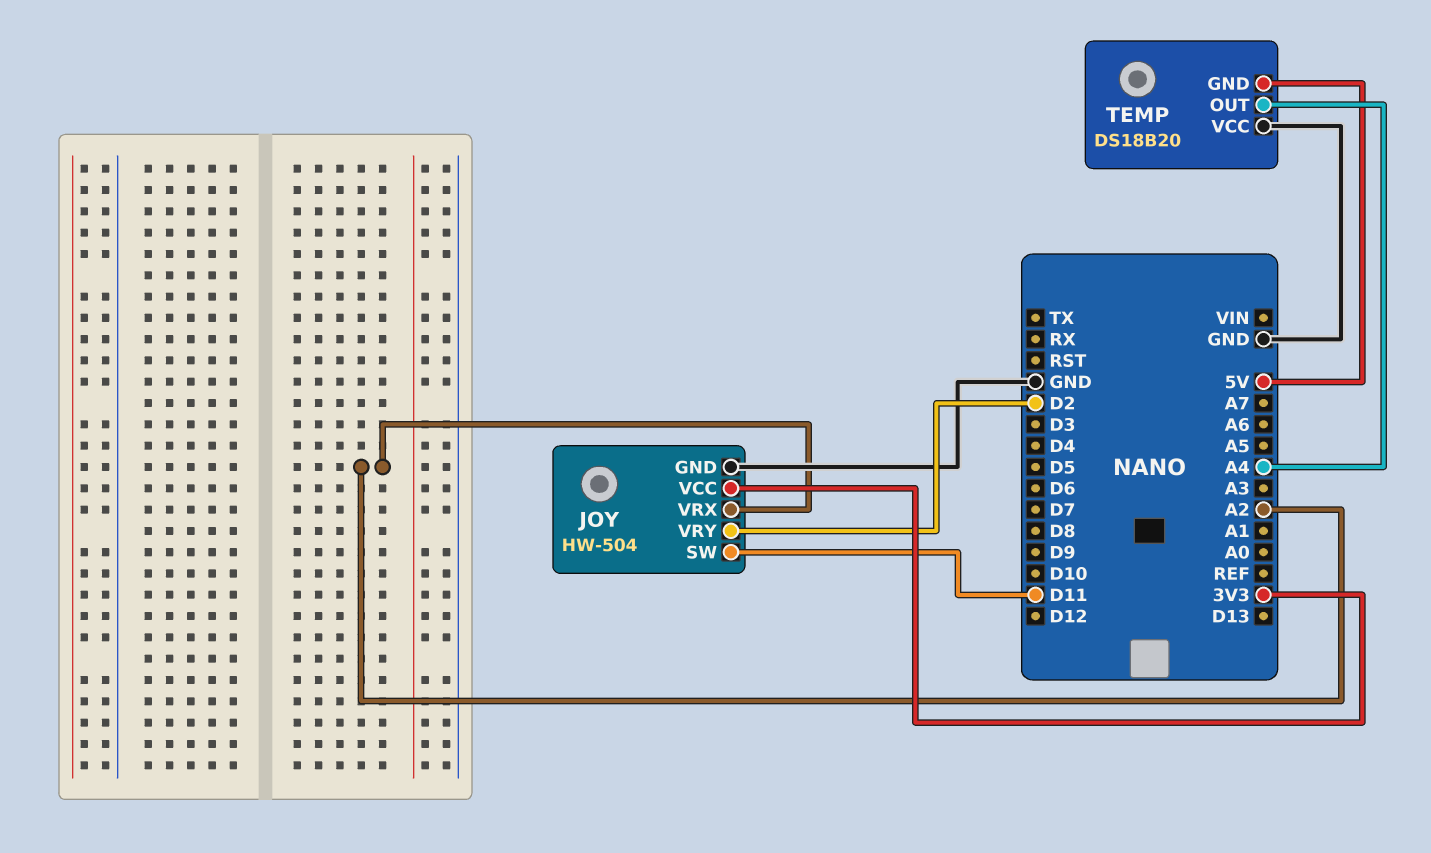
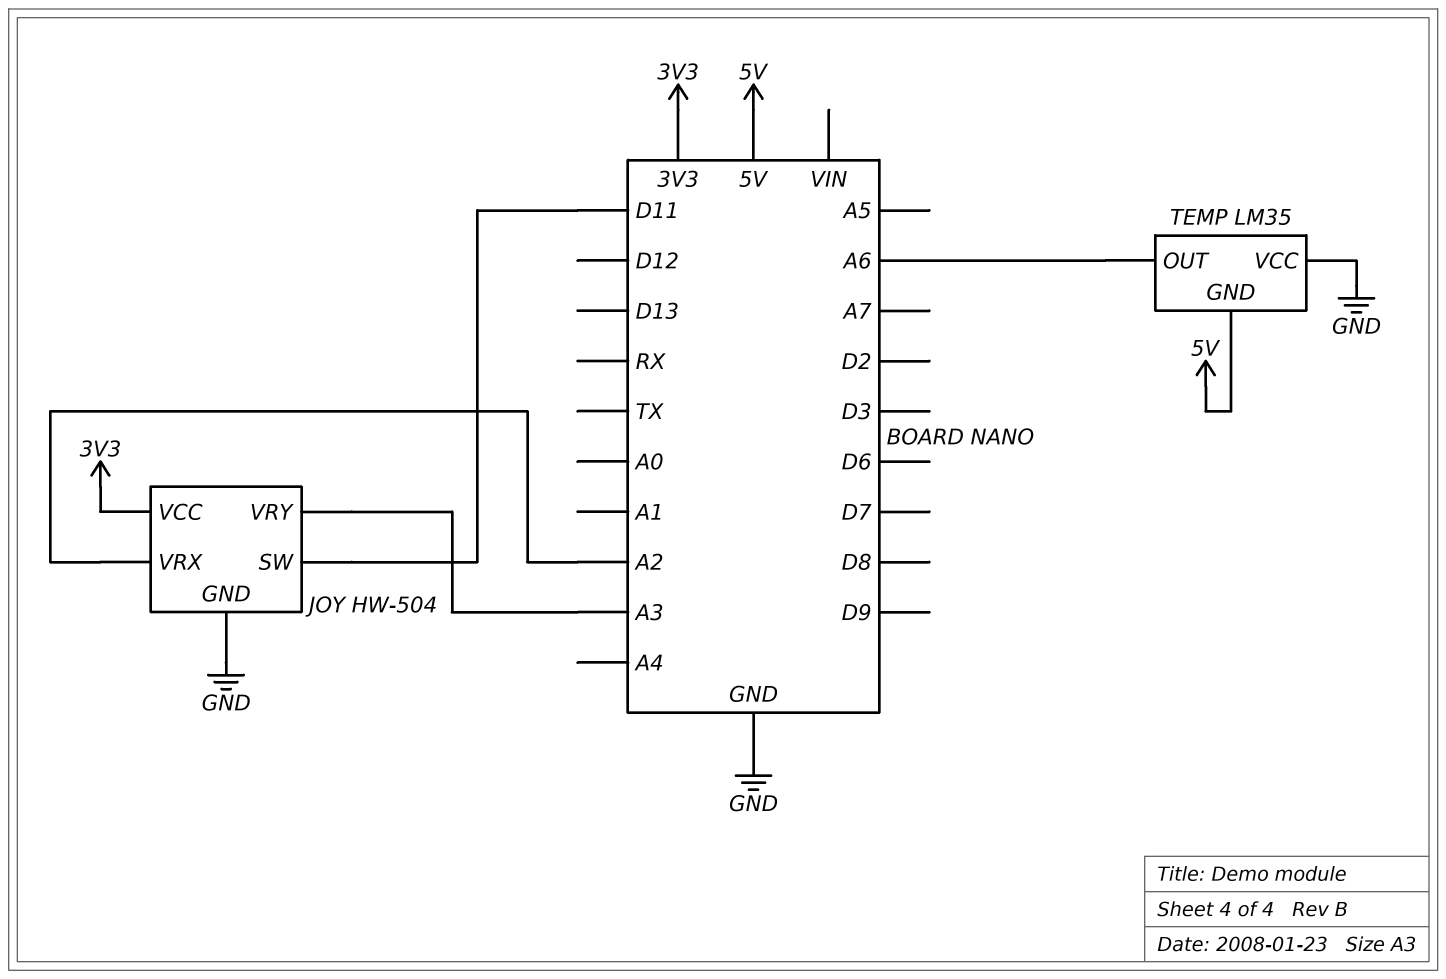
JOY pin VRY: D2 -> A3
TEMP: DS18B20 -> LM35
TEMP pin OUT: A4 -> A6

